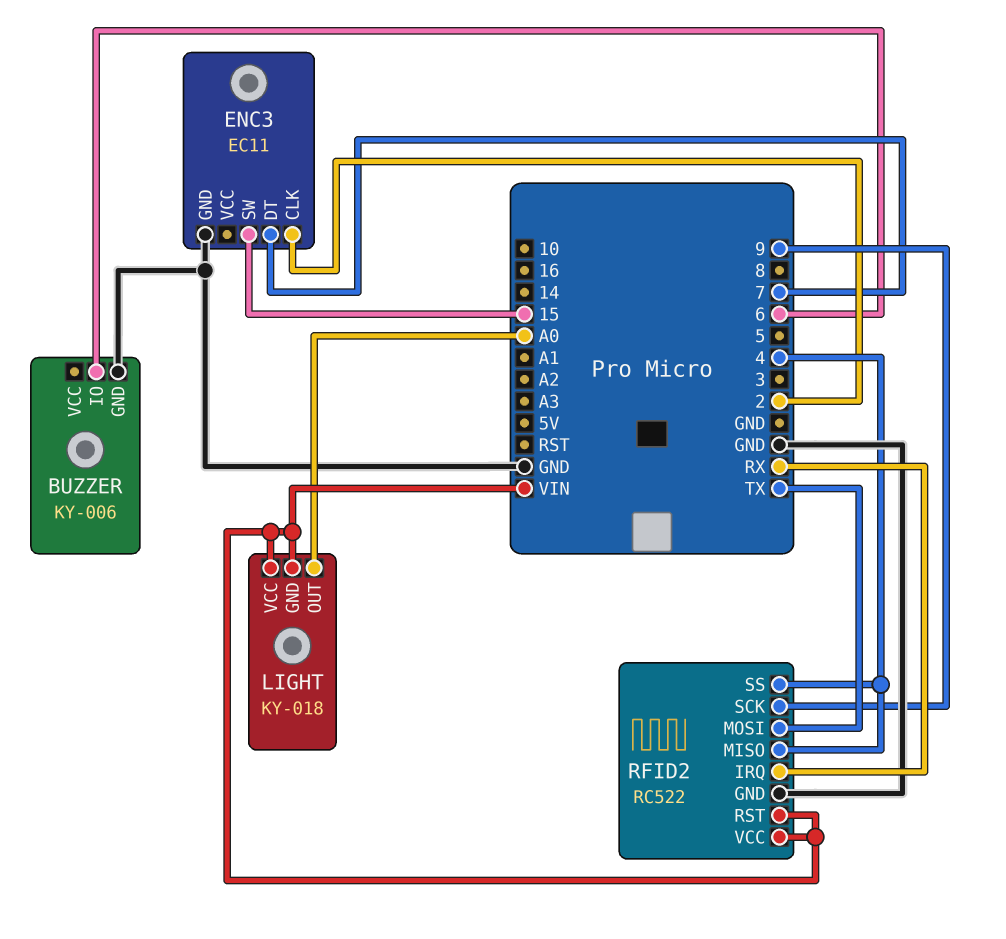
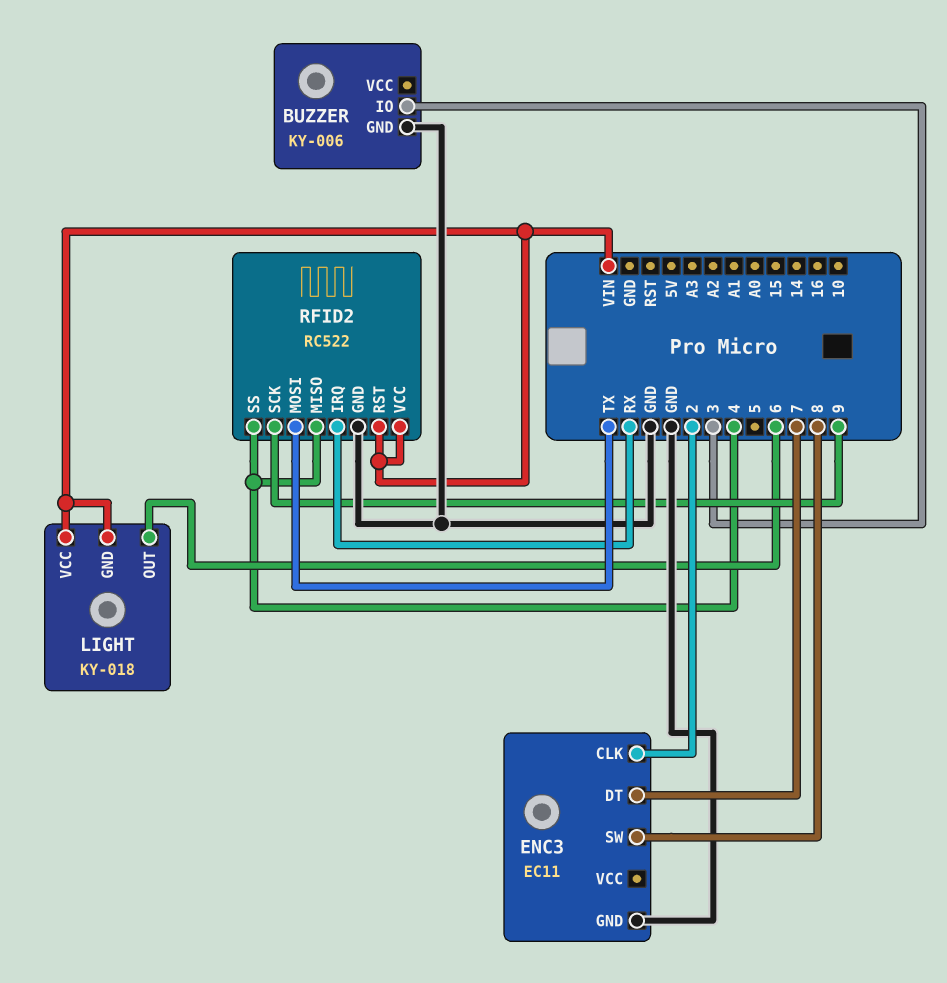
BUZZER pin IO: 6 -> 3
ENC3 pin SW: 15 -> 8
LIGHT pin OUT: A0 -> 6

